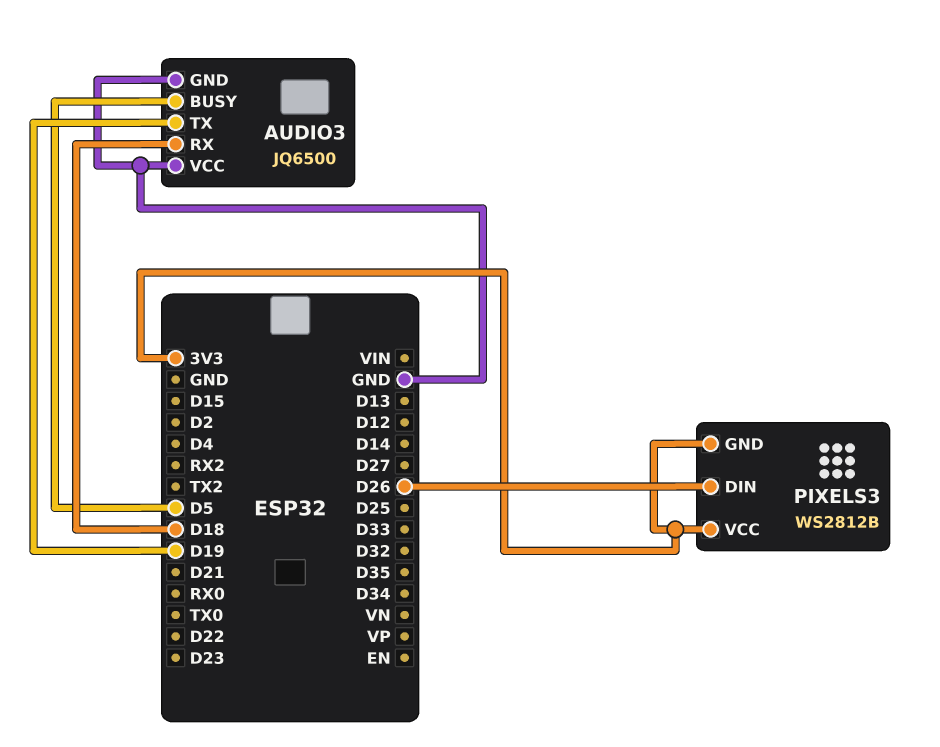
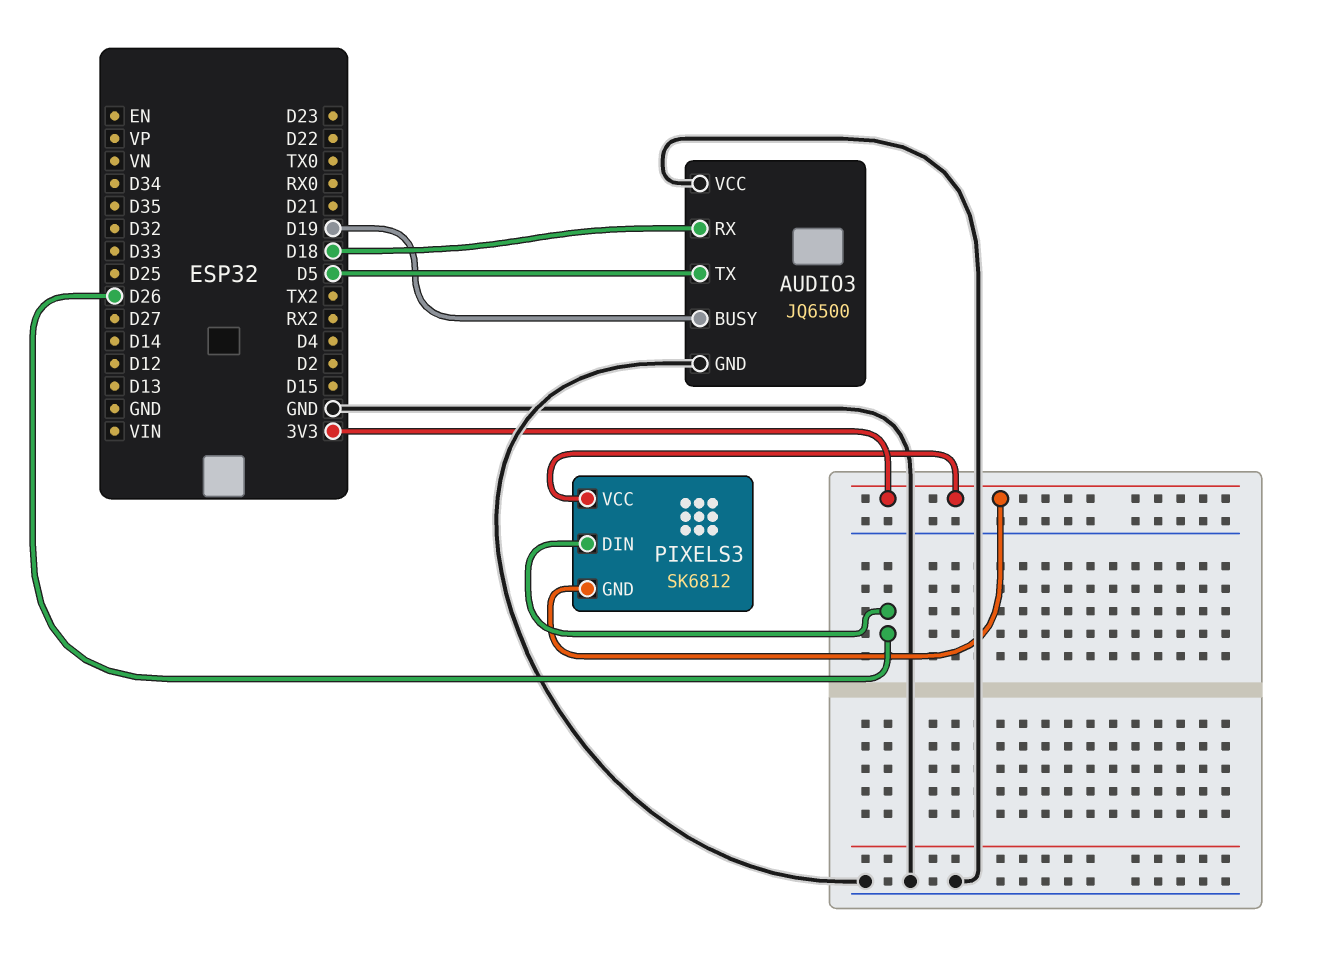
AUDIO3 pin BUSY: D5 -> D19
AUDIO3 pin TX: D19 -> D5
PIXELS3: WS2812B -> SK6812

